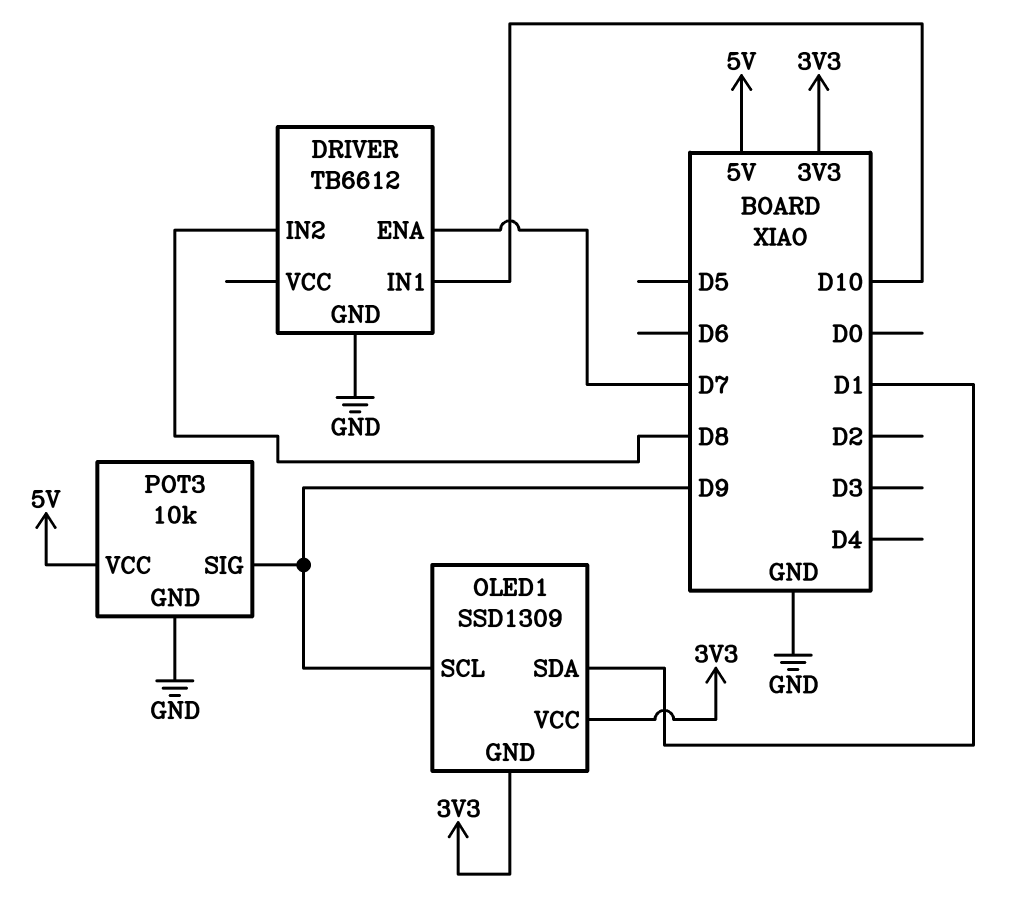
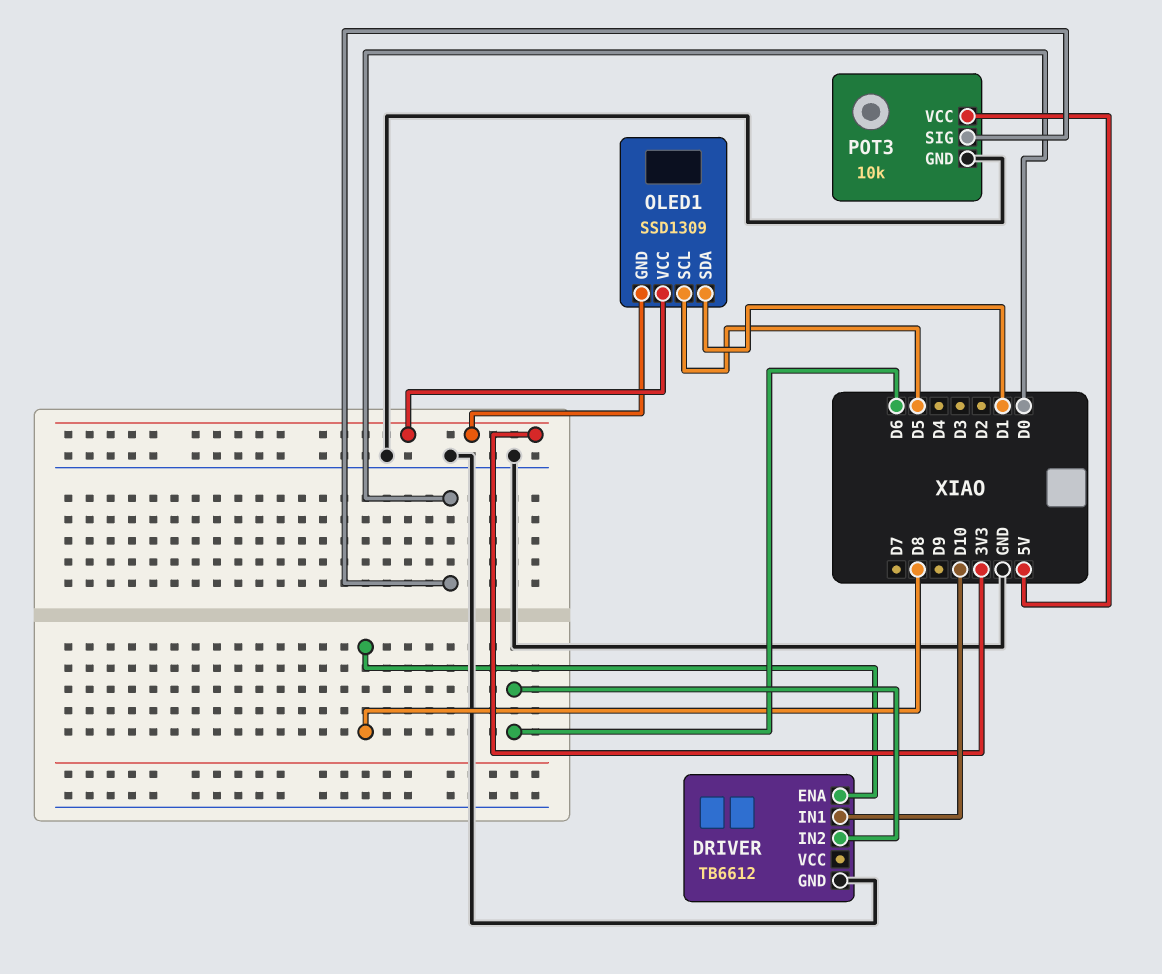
DRIVER pin ENA: D7 -> D8
DRIVER pin IN2: D8 -> D6
OLED1 pin SCL: D9 -> D5
POT3 pin SIG: D9 -> D0

